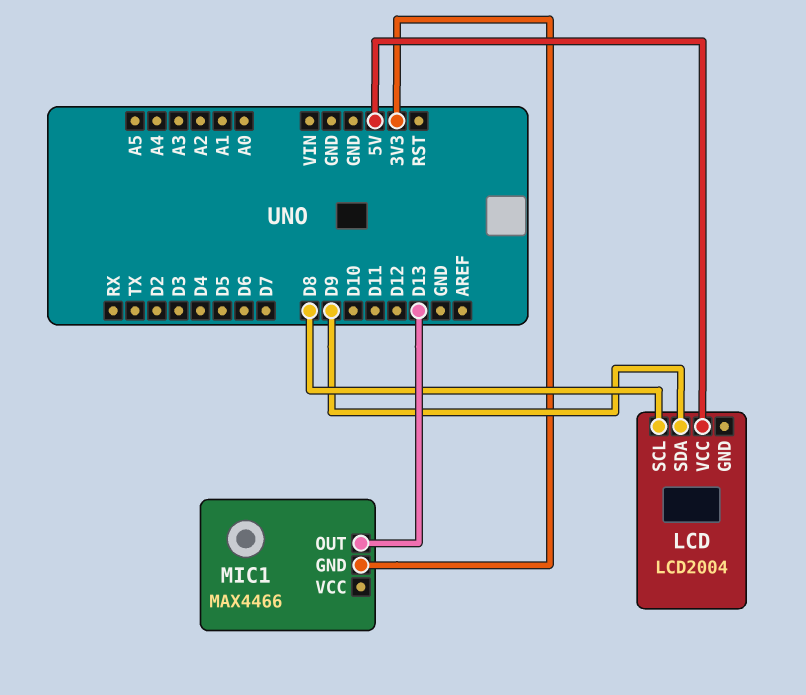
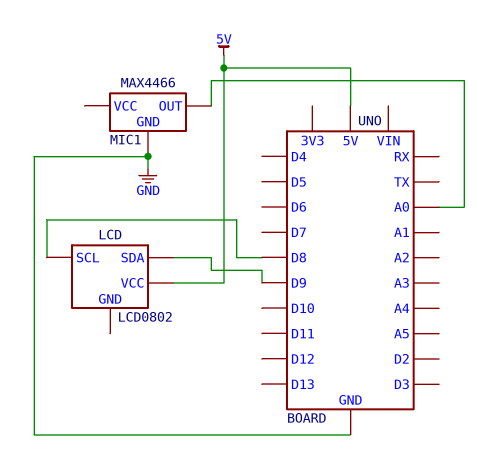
LCD: LCD2004 -> LCD0802
MIC1 pin GND: 3V3 -> GND
MIC1 pin OUT: D13 -> A0

